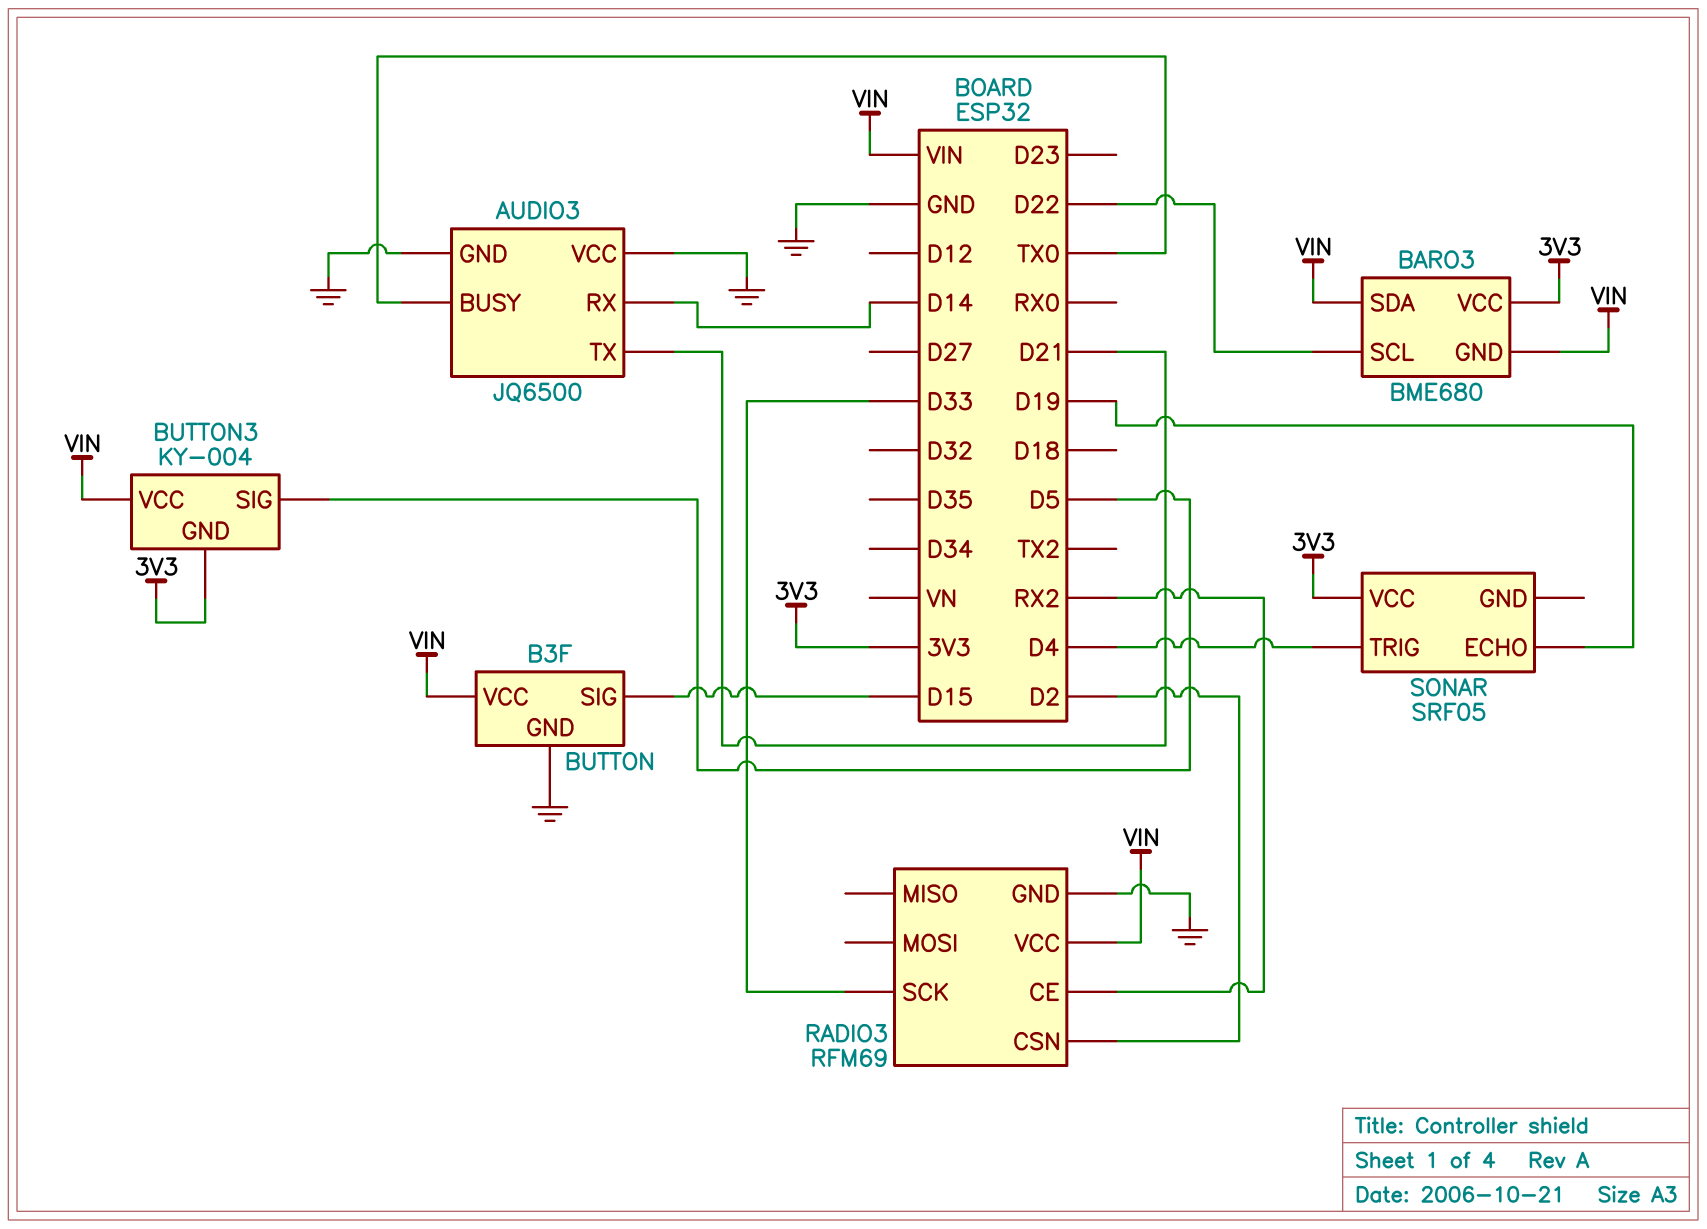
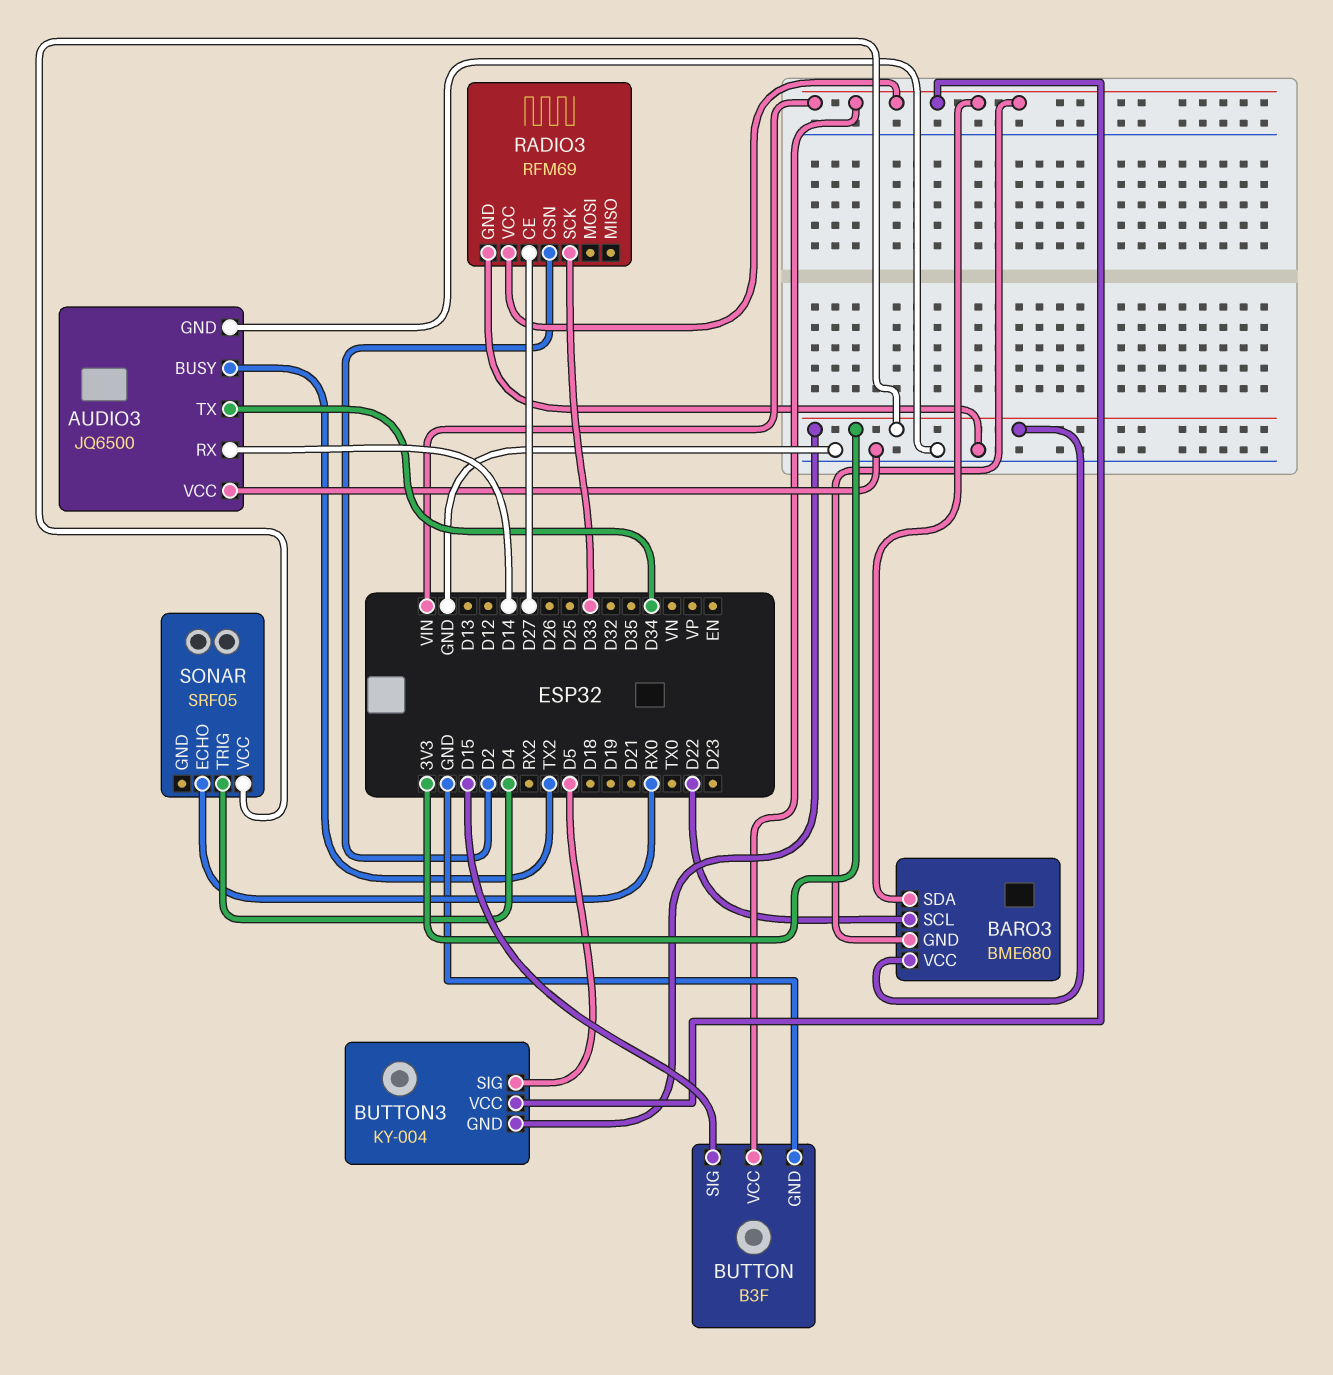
AUDIO3 pin BUSY: TX0 -> TX2
AUDIO3 pin TX: D21 -> D34
RADIO3 pin CE: RX2 -> D27
SONAR pin ECHO: D19 -> RX0

